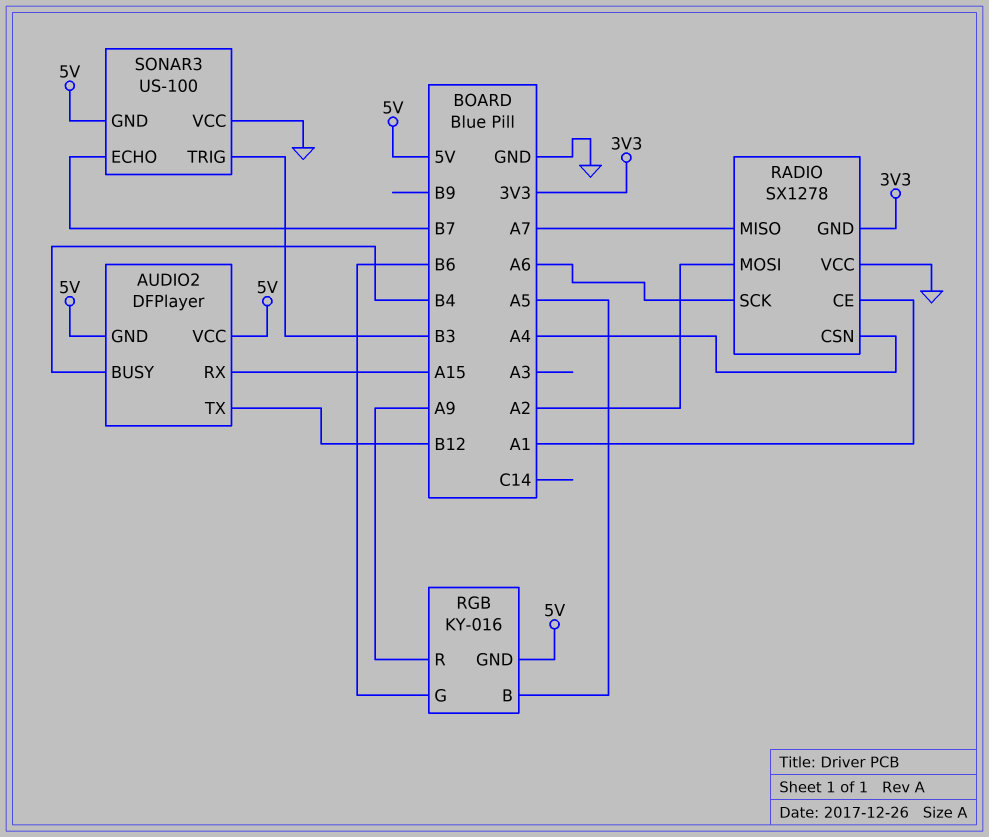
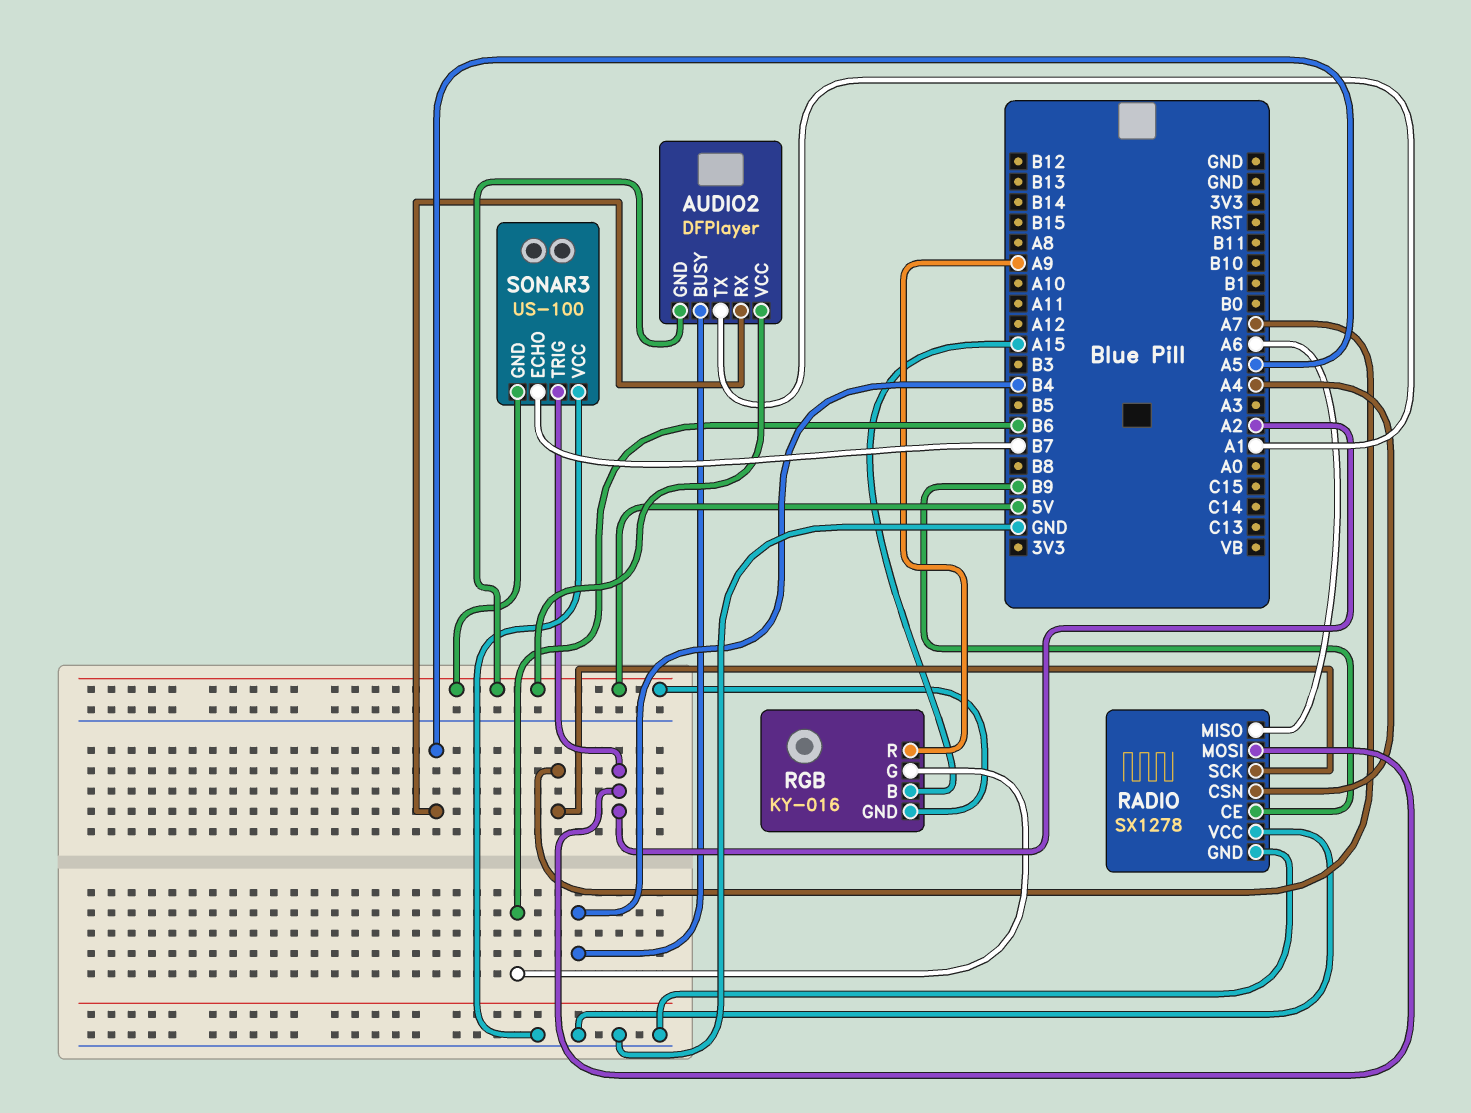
AUDIO2 pin RX: A15 -> A5
AUDIO2 pin TX: B12 -> A1
RADIO pin CE: A1 -> B9
RADIO pin GND: 3V3 -> GND
RADIO pin MISO: A7 -> A6
RADIO pin SCK: A6 -> A7
RGB pin B: A5 -> A15
SONAR3 pin TRIG: B3 -> A2

